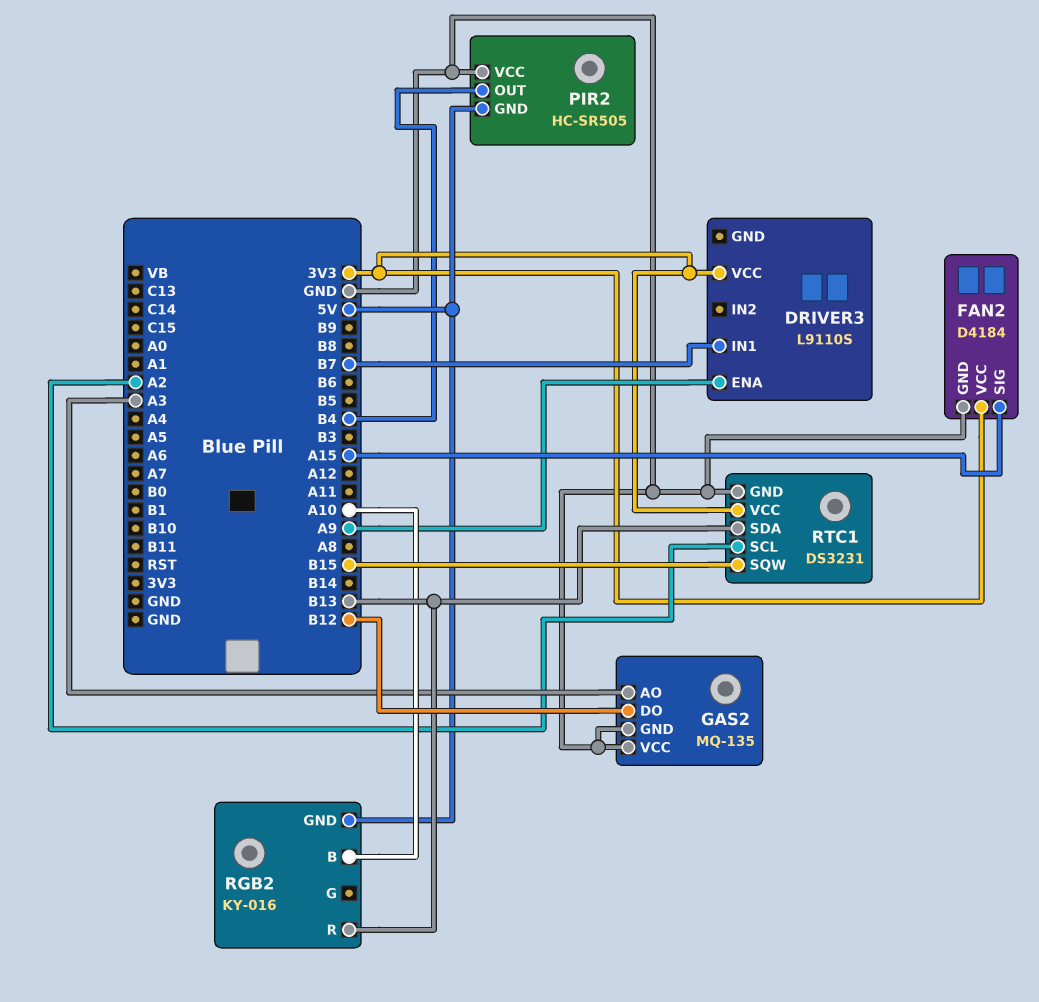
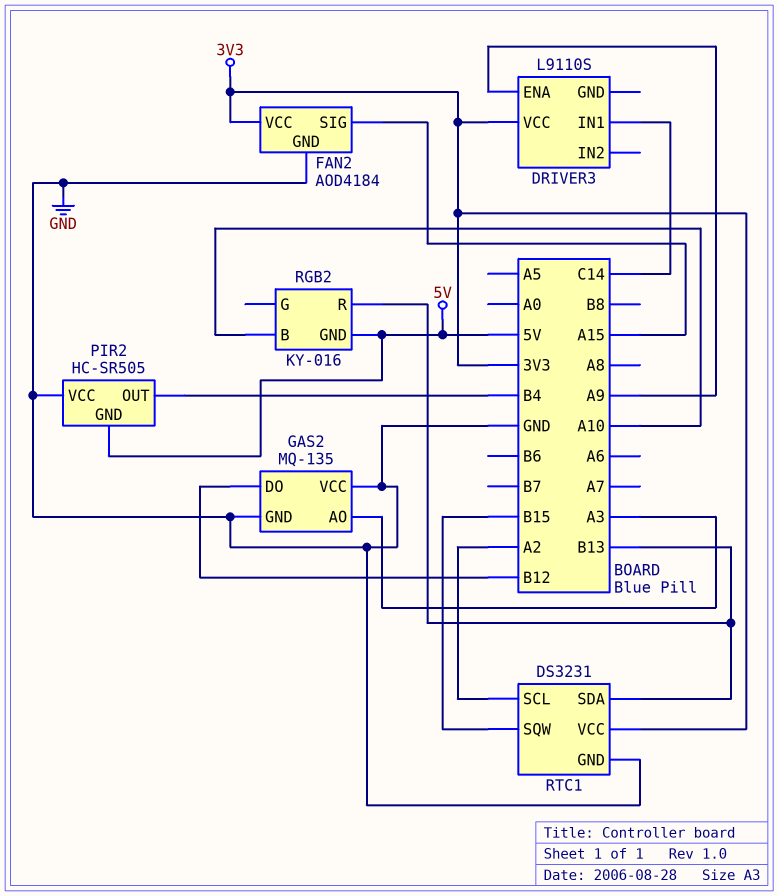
DRIVER3 pin IN1: B7 -> C14
FAN2: D4184 -> AOD4184

